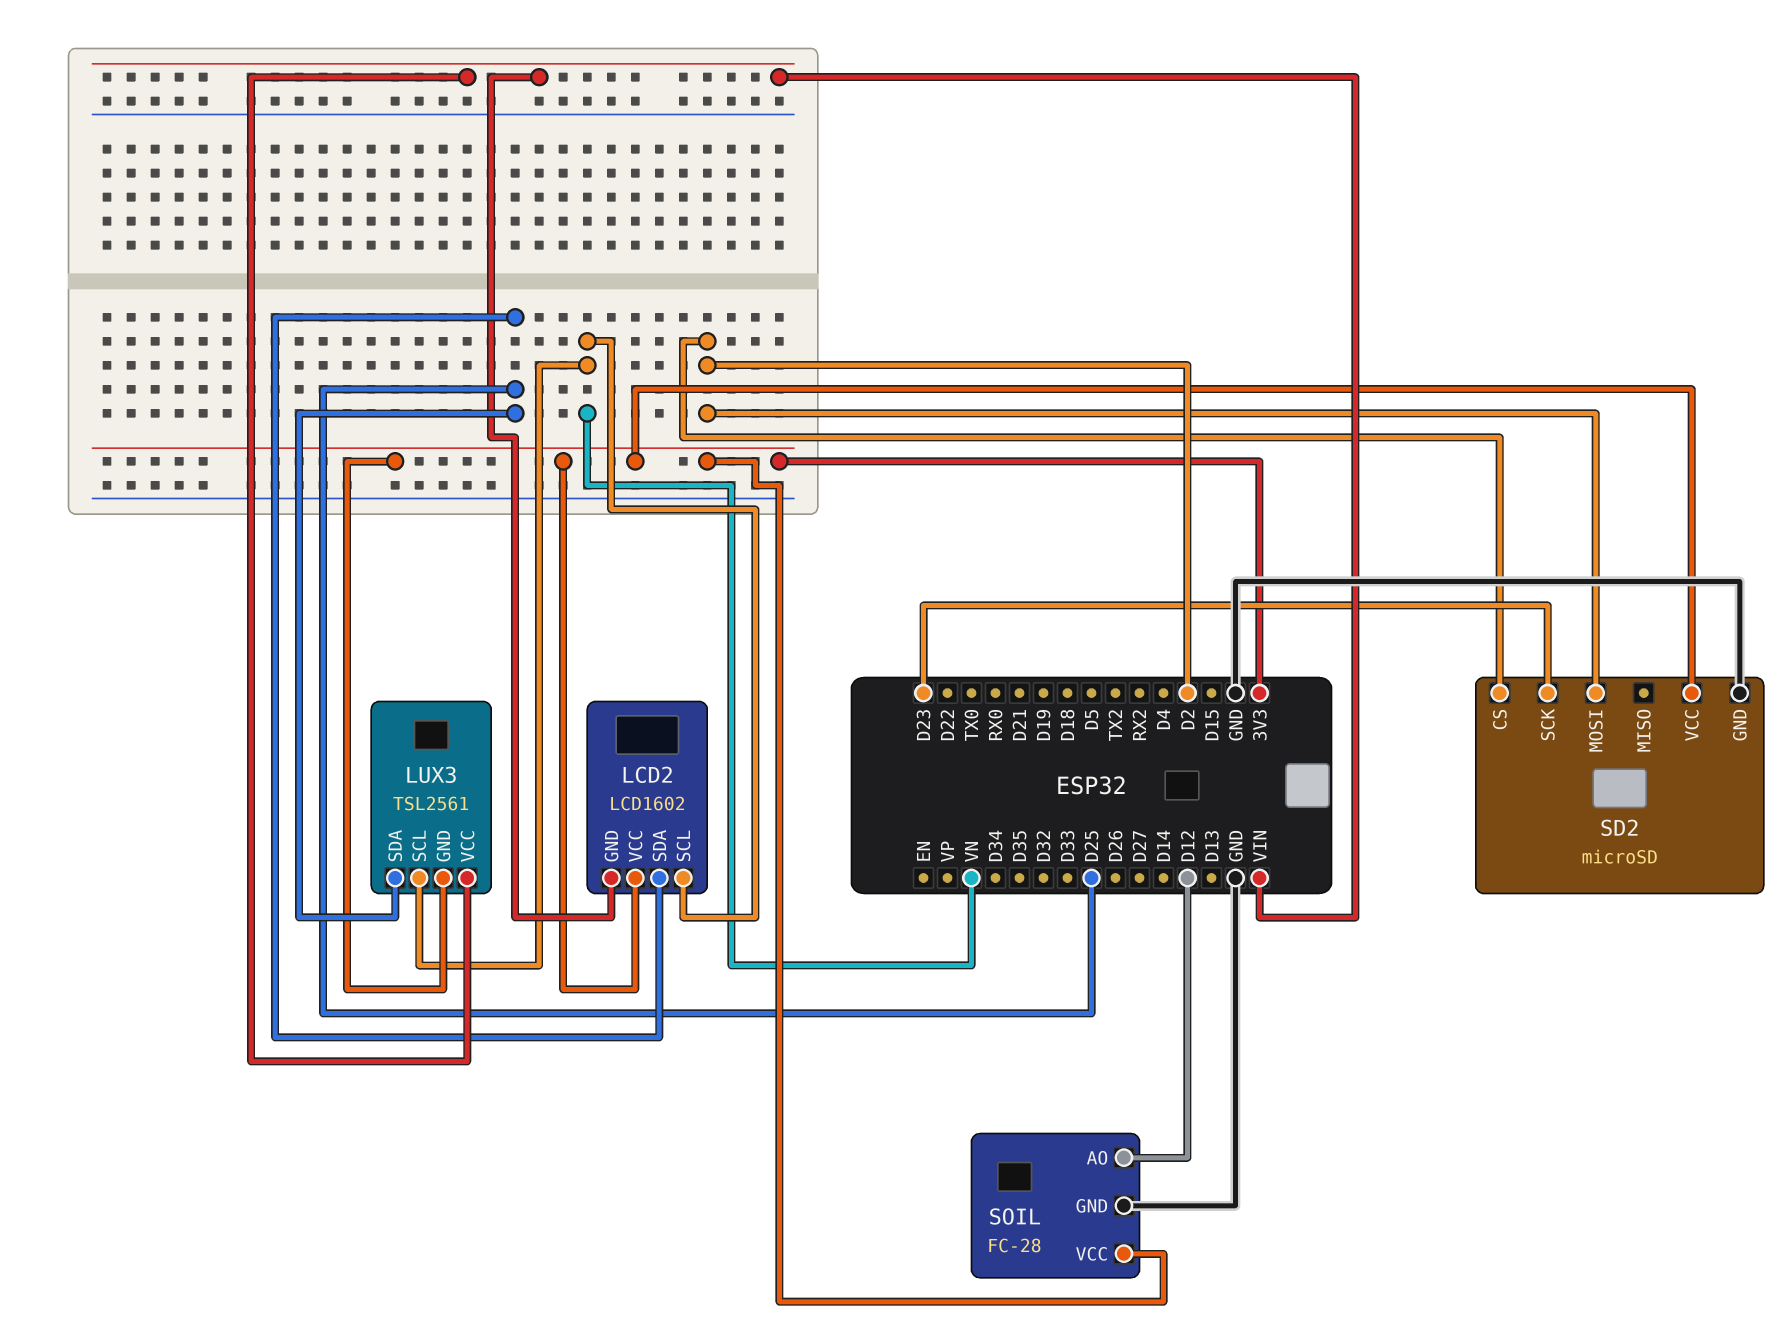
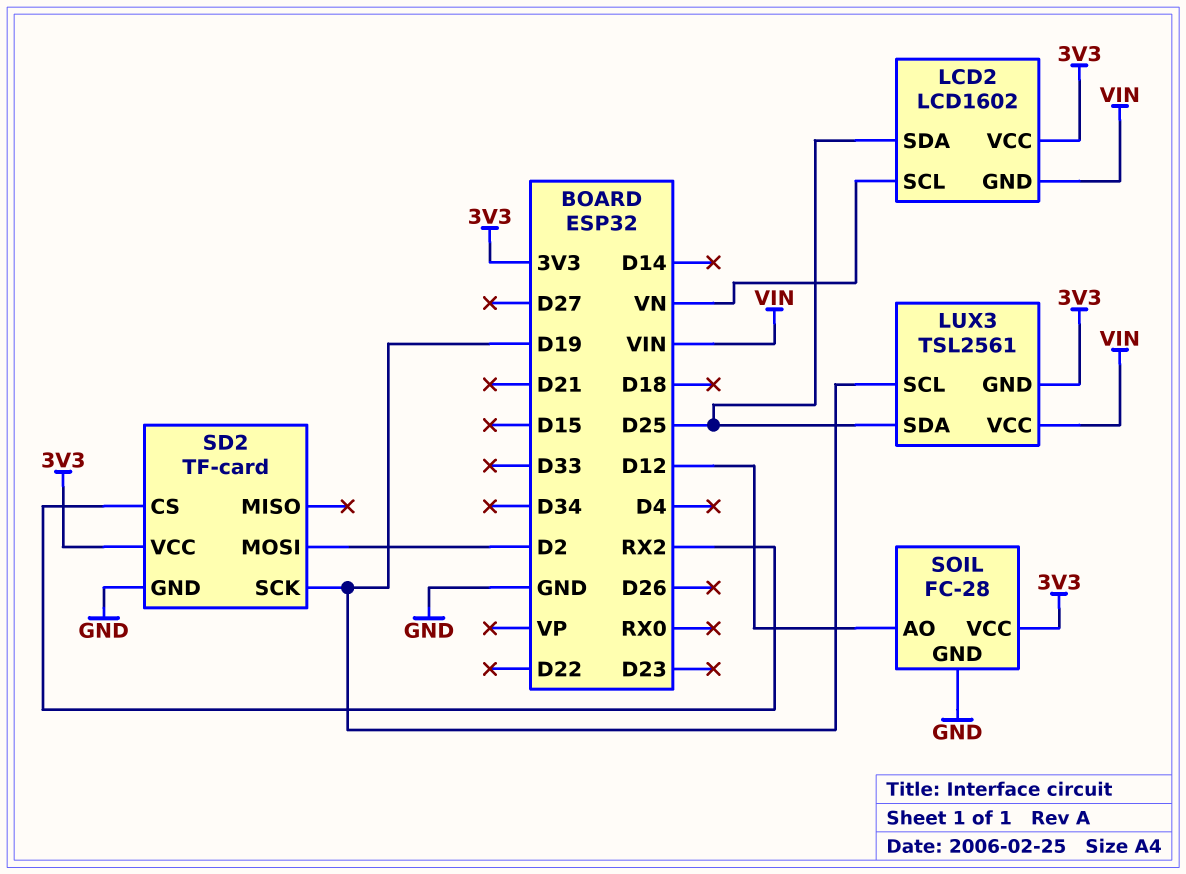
LUX3 pin SCL: VN -> D19
SD2: microSD -> TF-card
SD2 pin CS: D2 -> RX2
SD2 pin SCK: D23 -> D19

